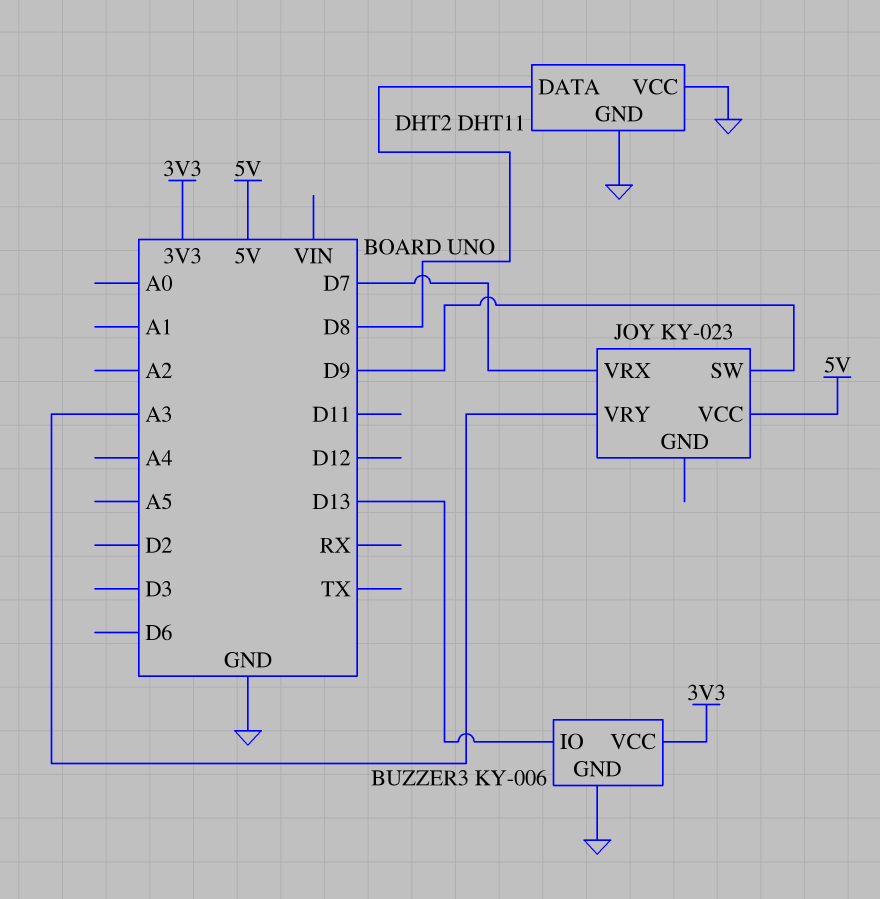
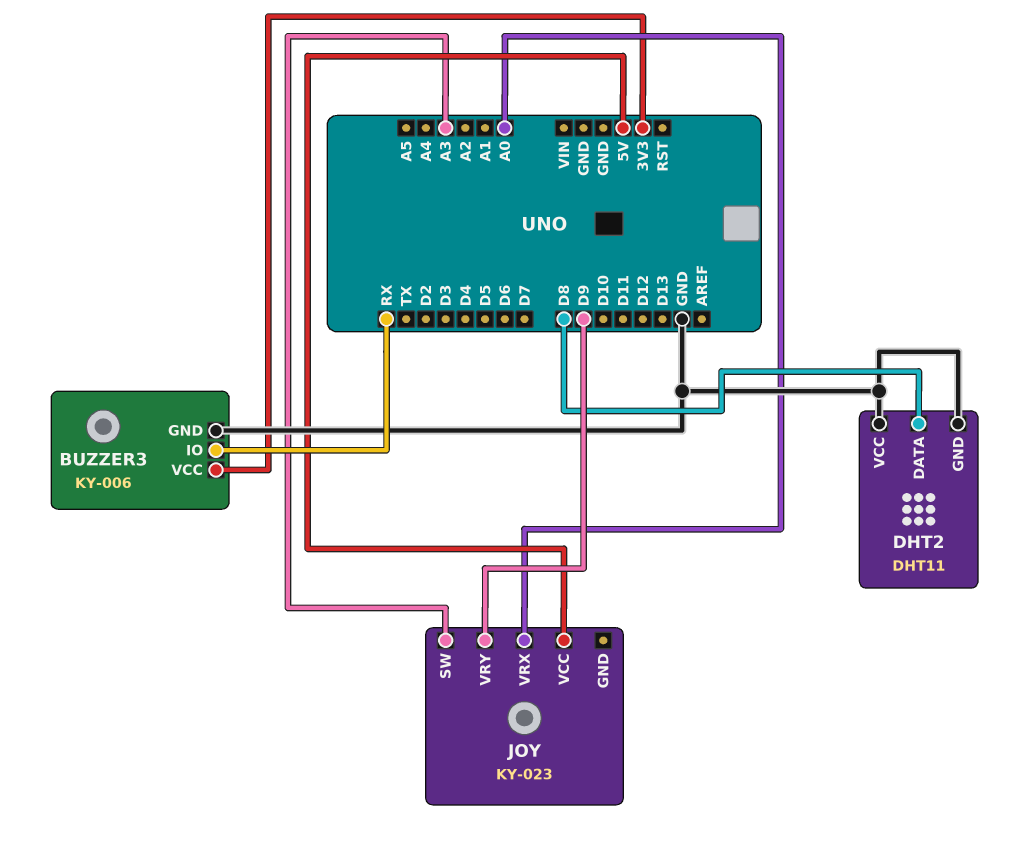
BUZZER3 pin IO: D13 -> RX
JOY pin SW: D9 -> A3
JOY pin VRX: D7 -> A0
JOY pin VRY: A3 -> D9

